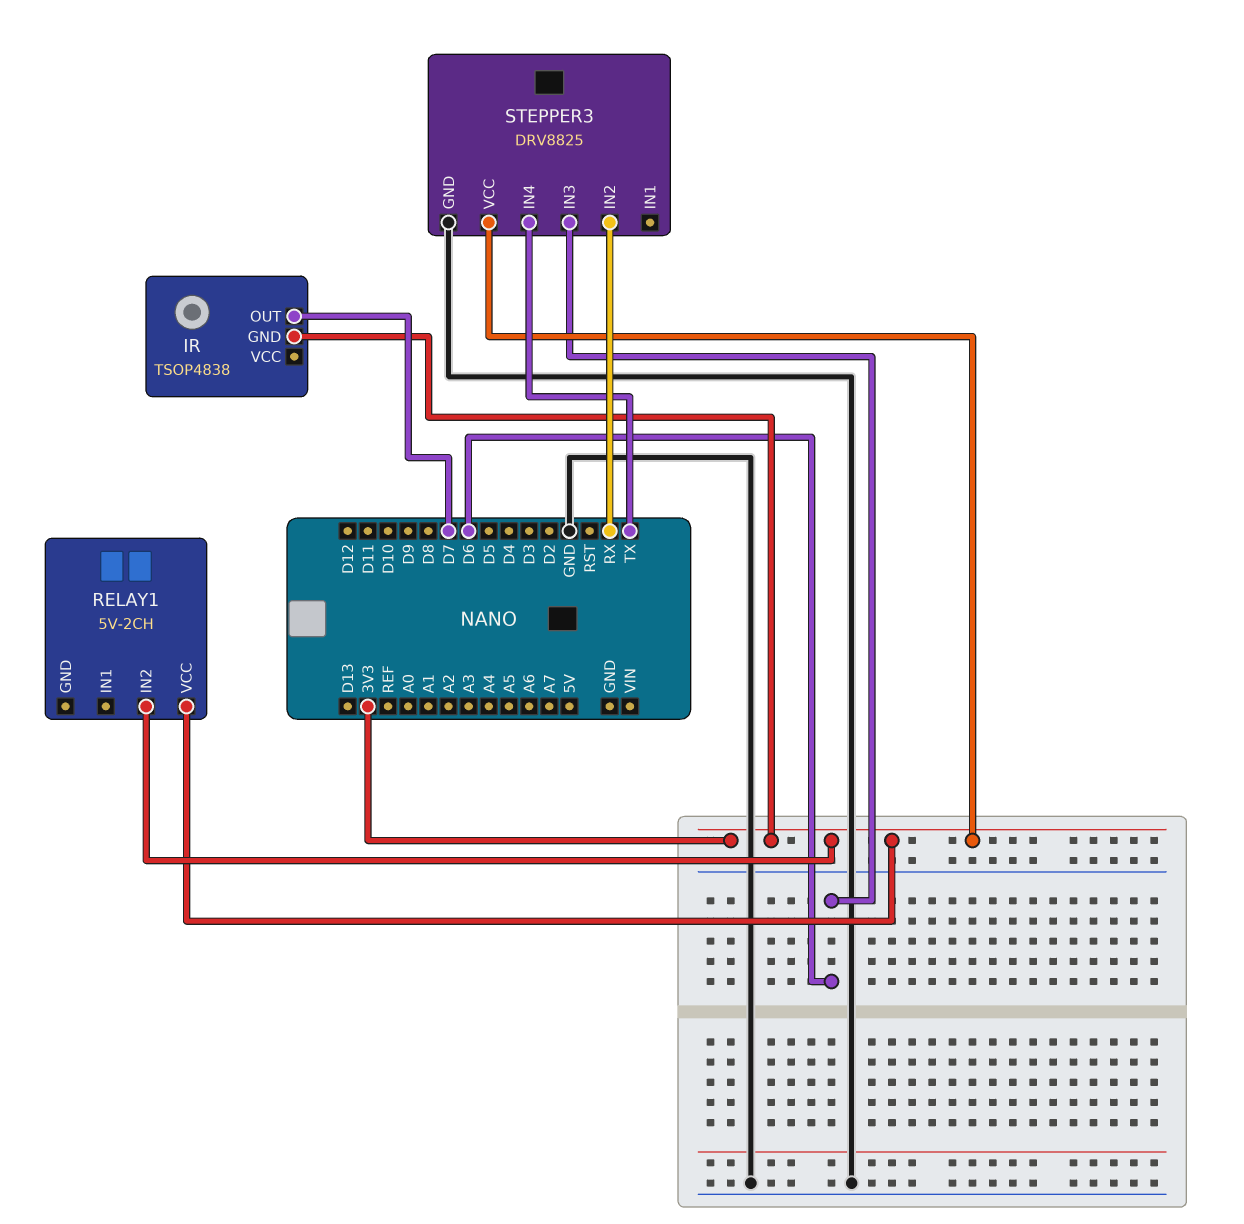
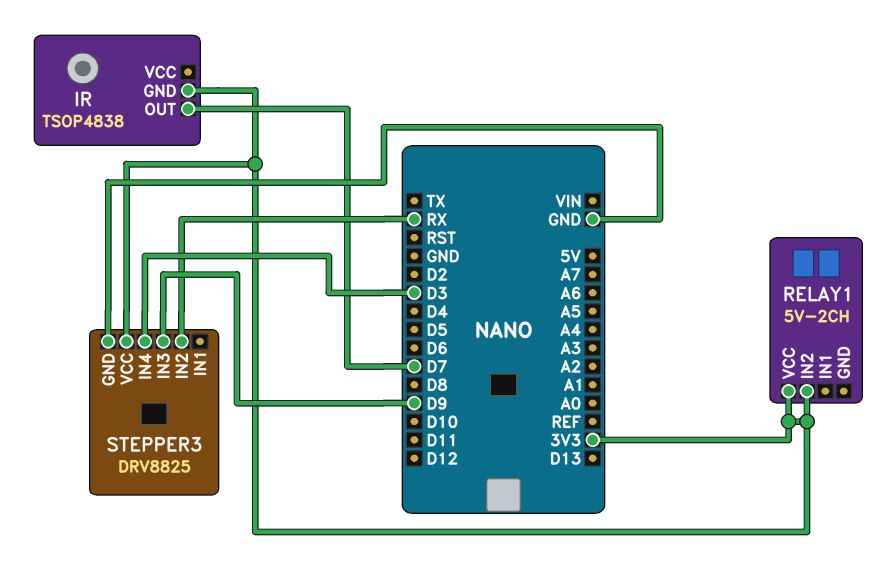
STEPPER3 pin IN3: D6 -> D9
STEPPER3 pin IN4: TX -> D3

